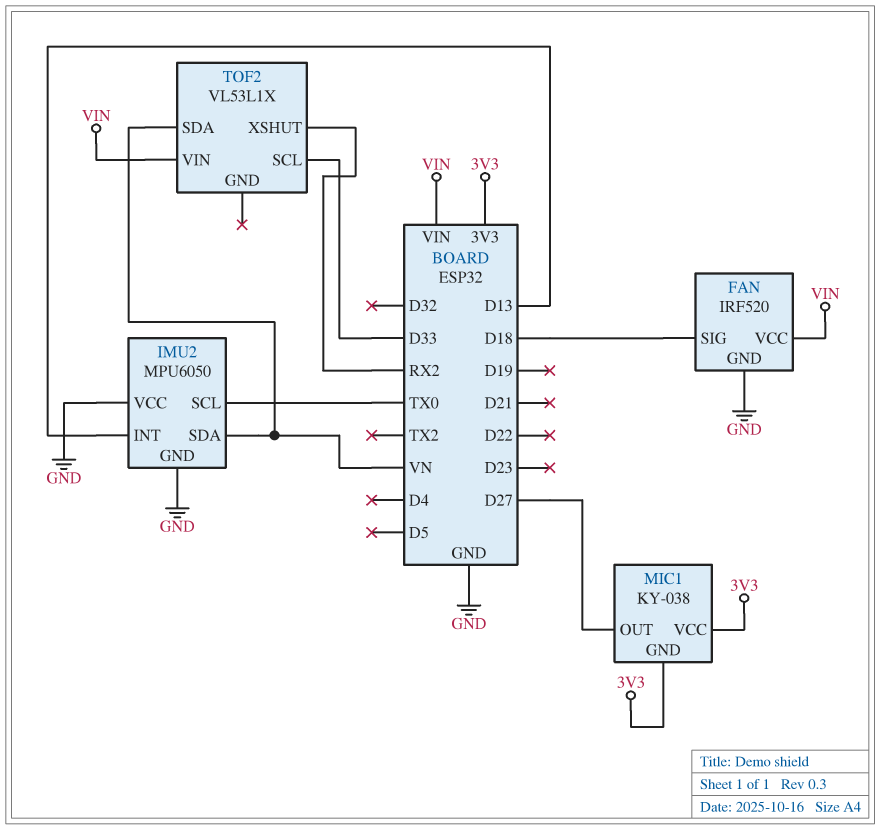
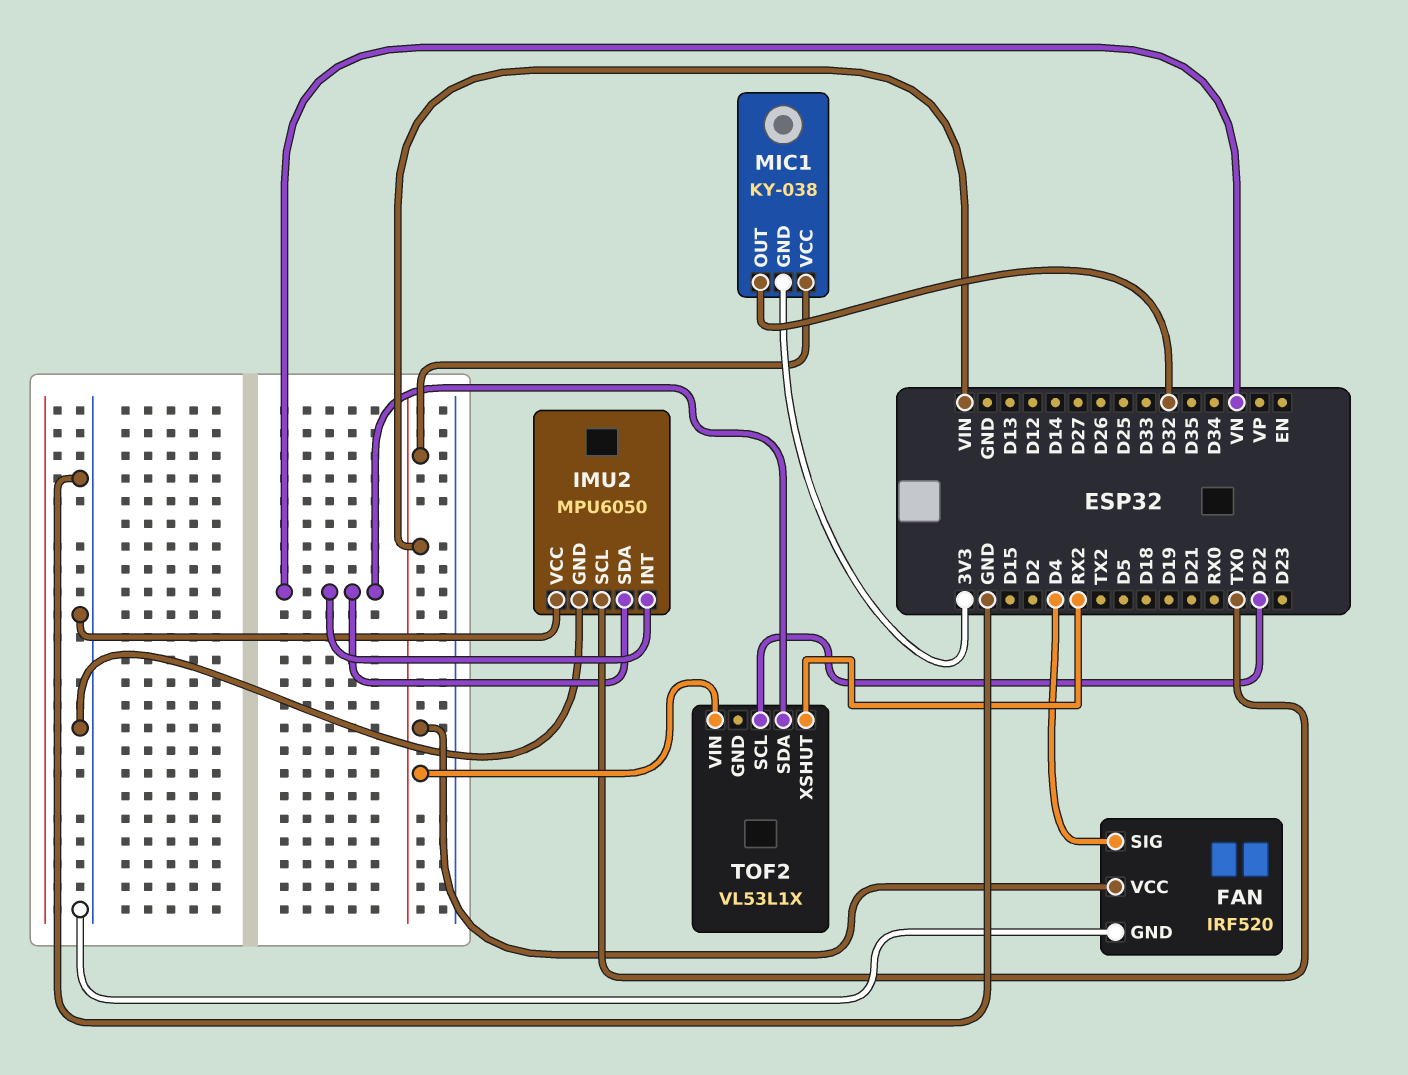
FAN pin SIG: D18 -> D4
IMU2 pin INT: D13 -> VN
MIC1 pin OUT: D27 -> D32
MIC1 pin VCC: 3V3 -> VIN
TOF2 pin SCL: D33 -> D22

